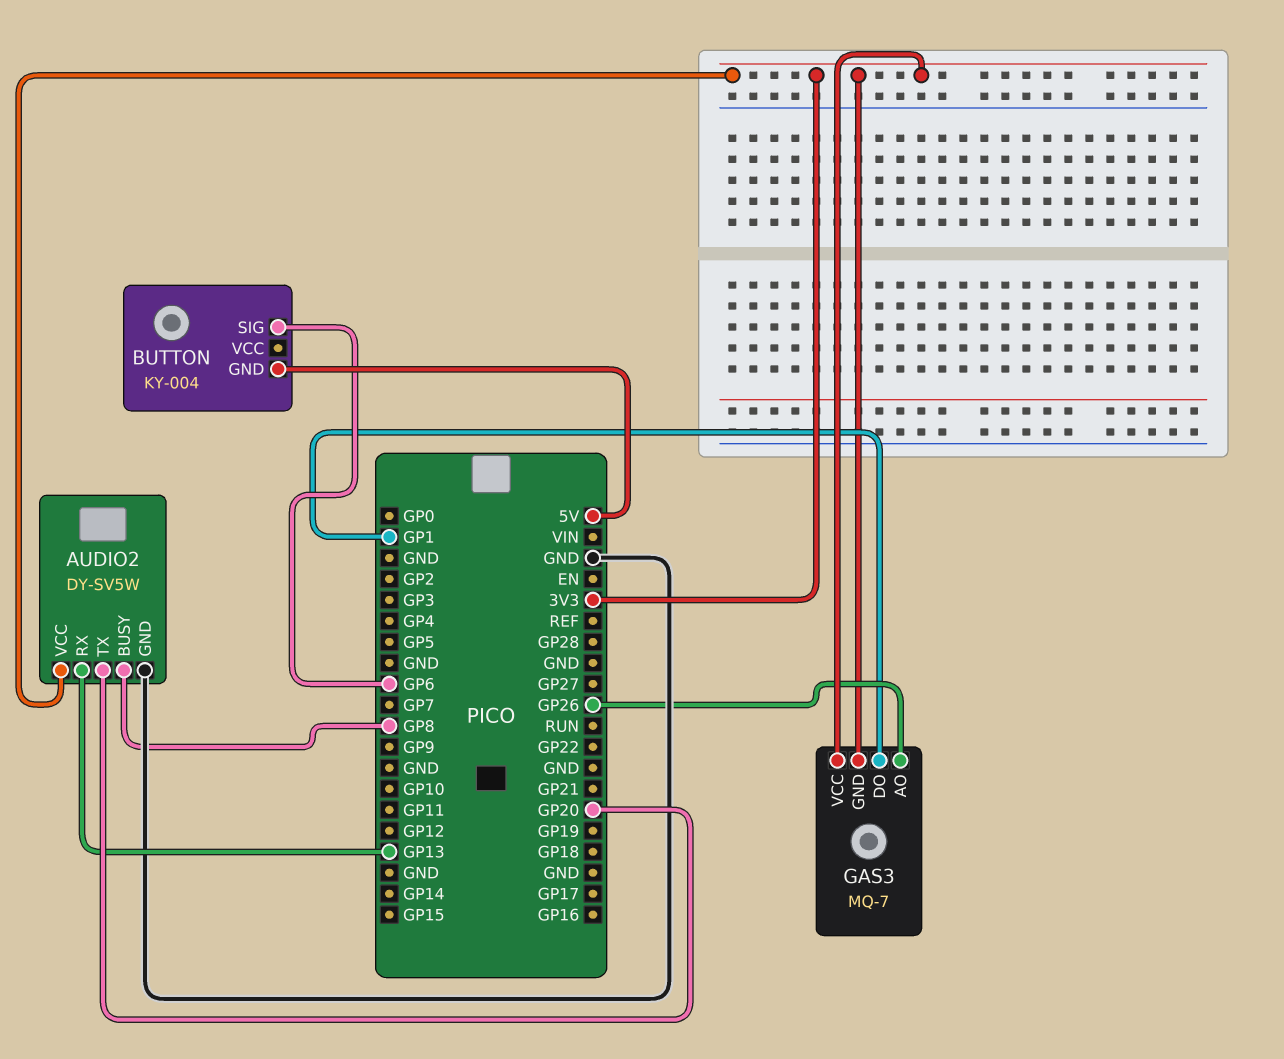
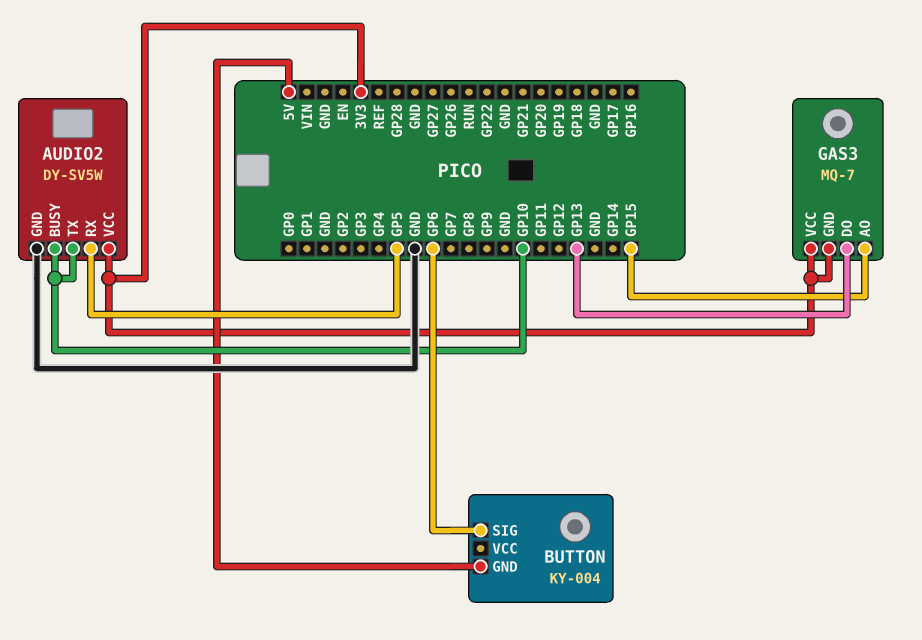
AUDIO2 pin BUSY: GP8 -> GP10
AUDIO2 pin RX: GP13 -> GP5
AUDIO2 pin TX: GP20 -> GP10
GAS3 pin AO: GP26 -> GP15
GAS3 pin DO: GP1 -> GP13

